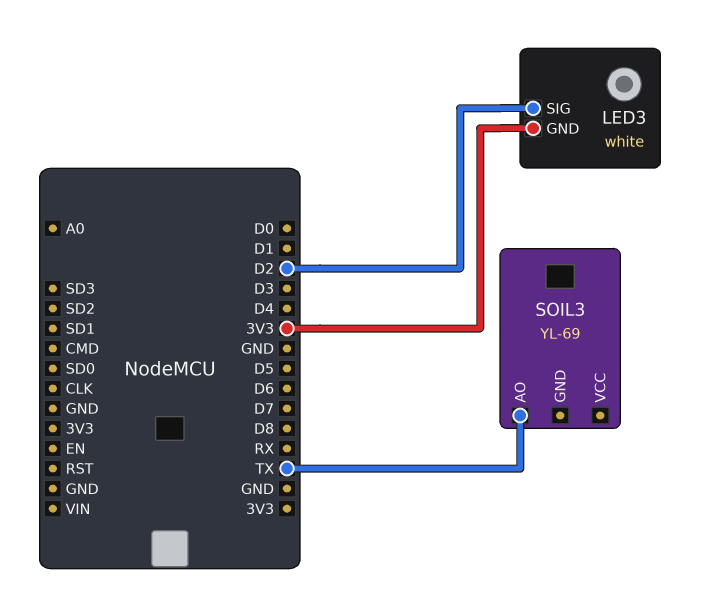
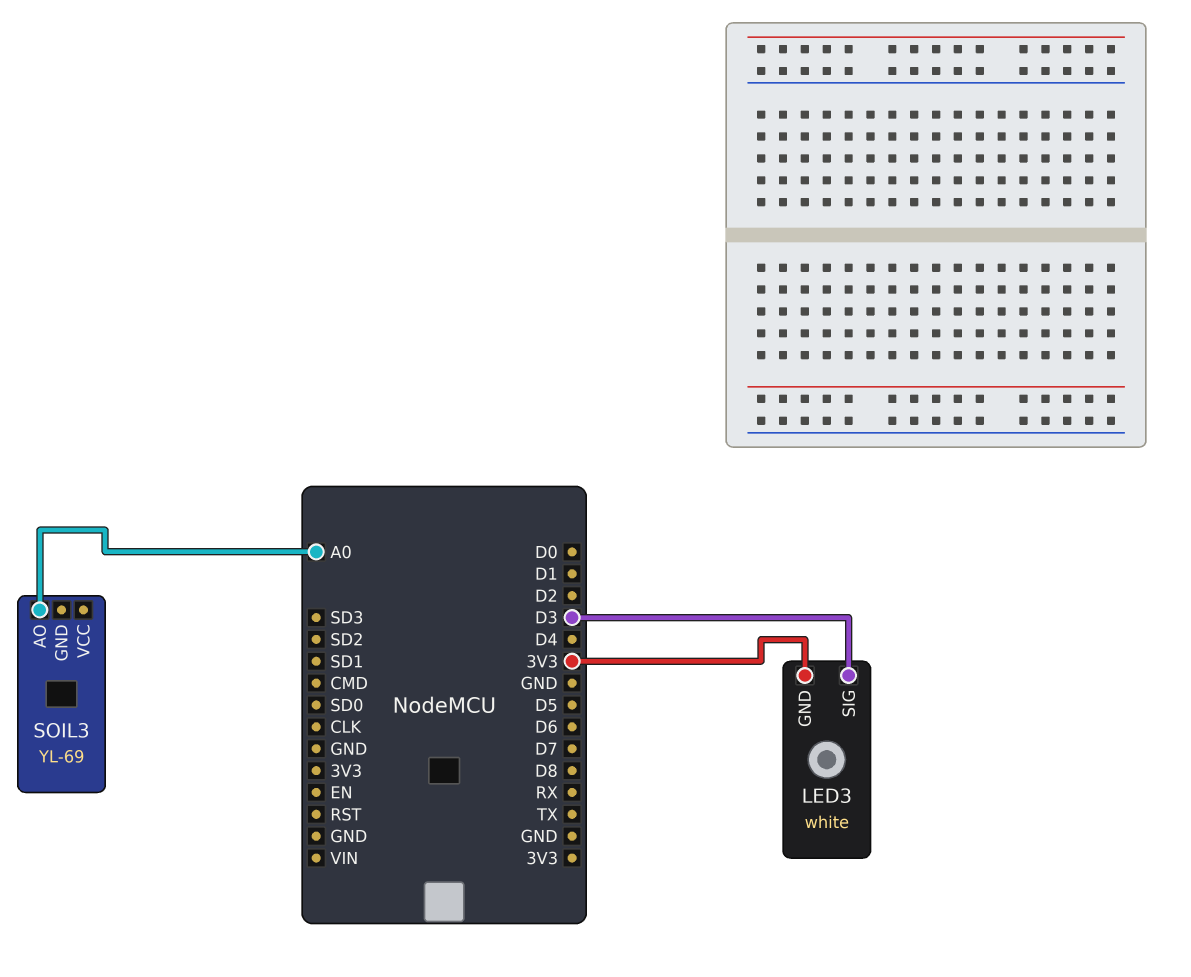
LED3 pin SIG: D2 -> D3
SOIL3 pin AO: TX -> A0

